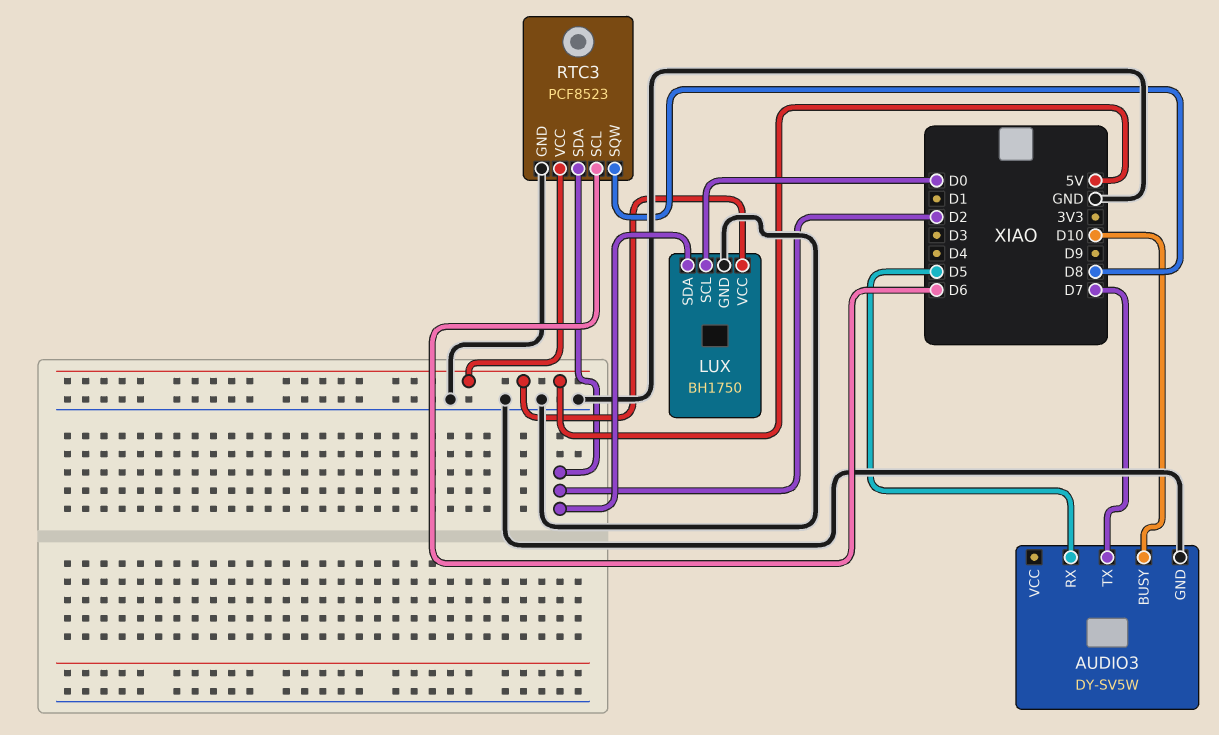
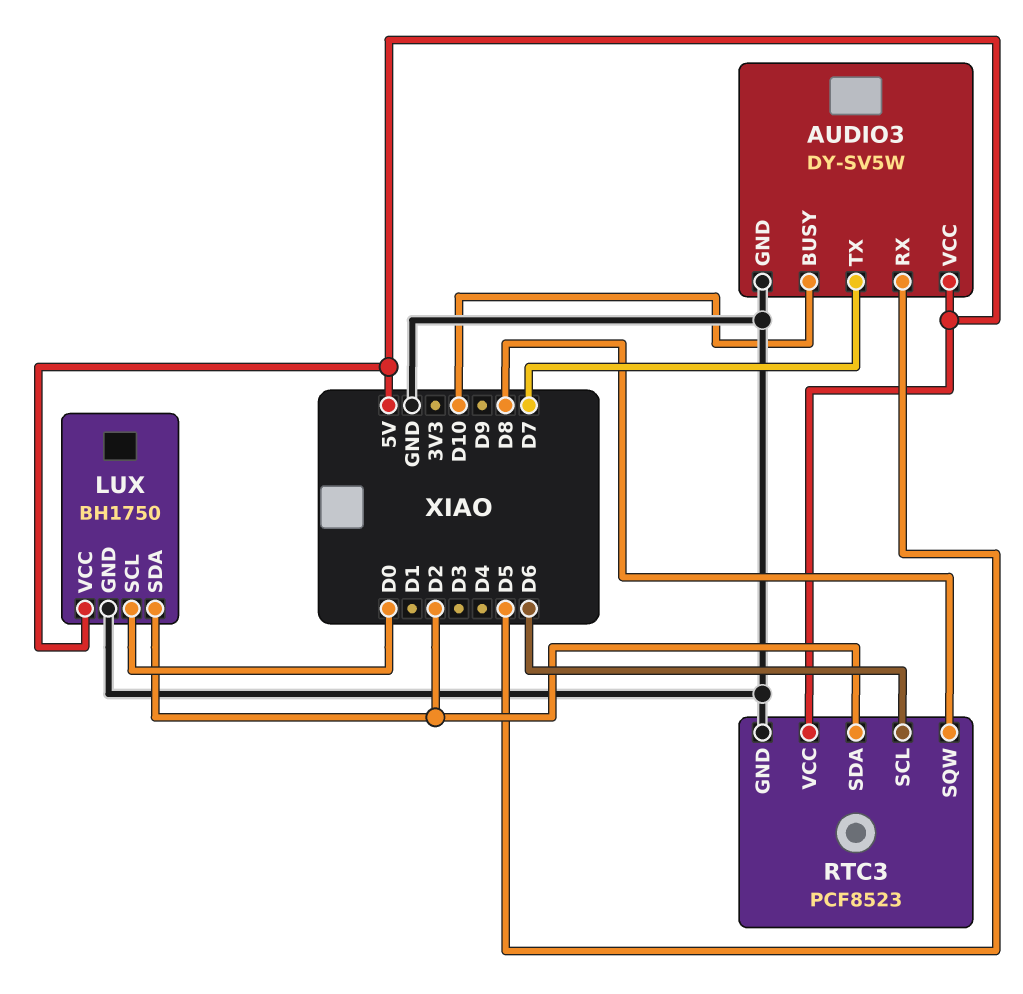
AUDIO3 pin VCC: none -> 5V

